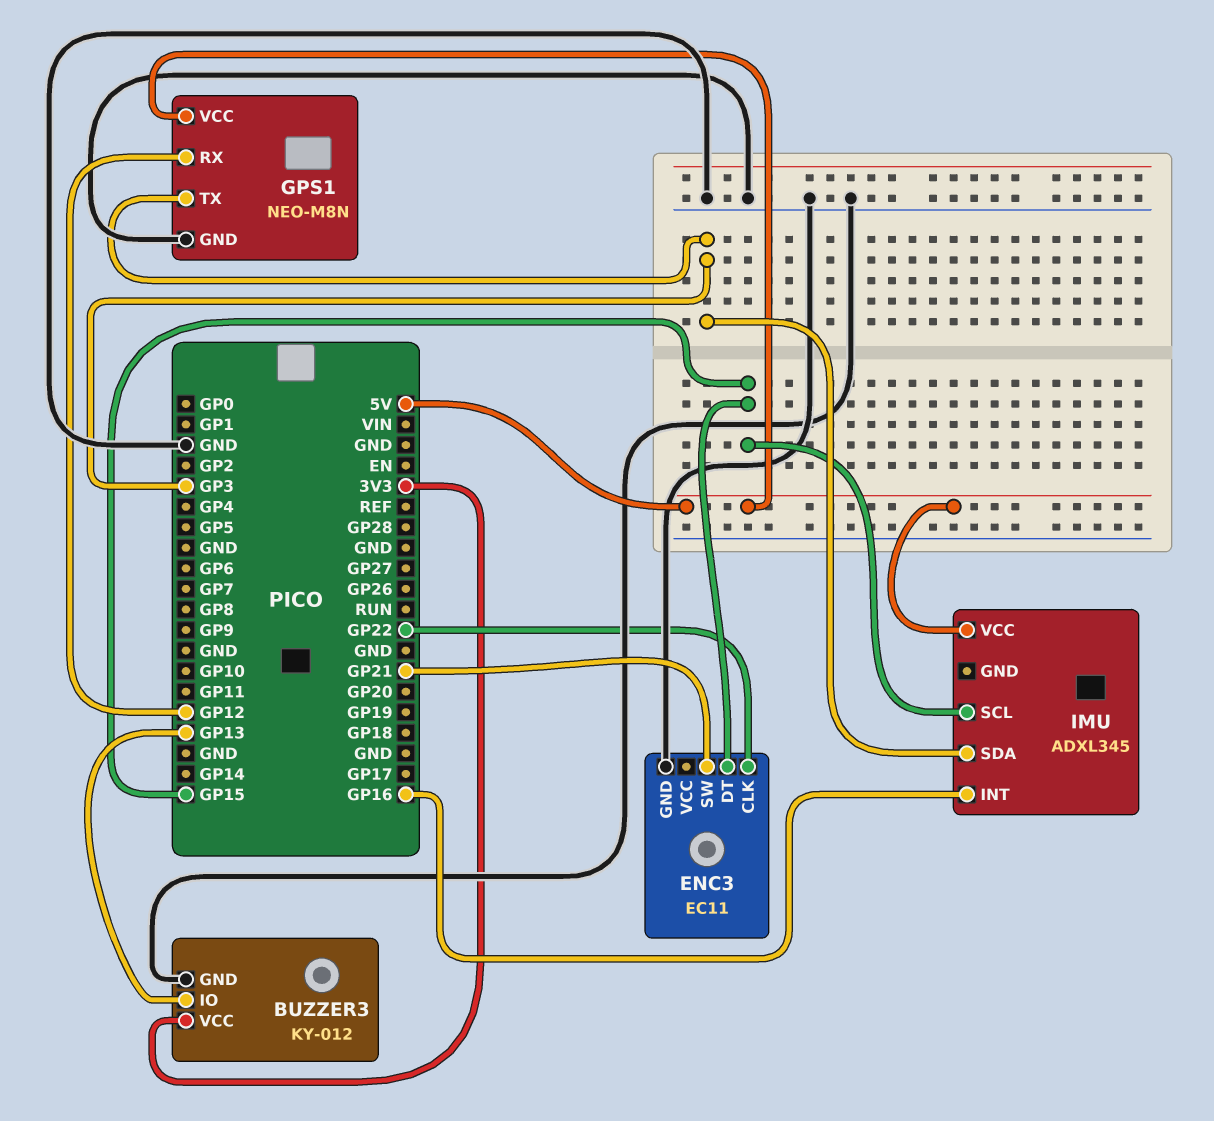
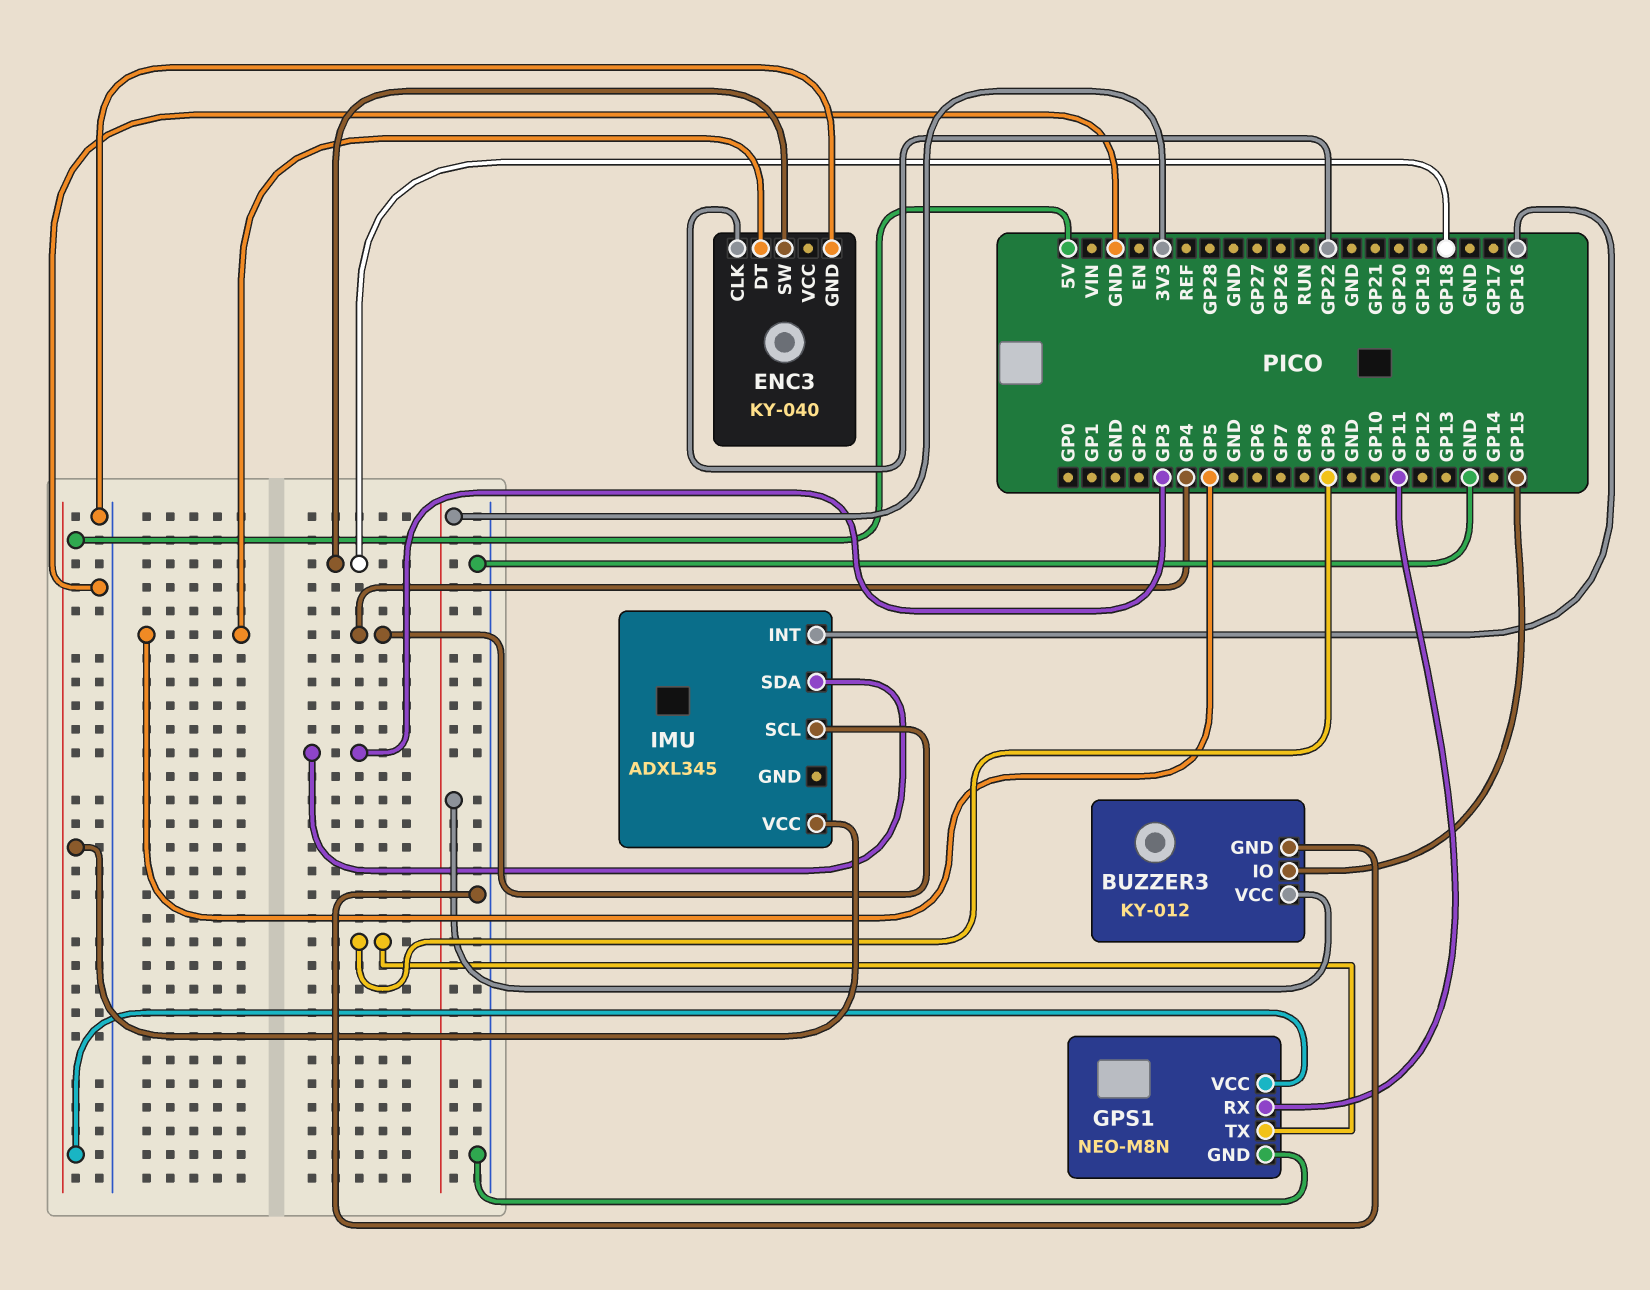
BUZZER3 pin IO: GP13 -> GP15
ENC3: EC11 -> KY-040
ENC3 pin DT: GP15 -> GP5
ENC3 pin SW: GP21 -> GP18
GPS1 pin RX: GP12 -> GP11
GPS1 pin TX: GP3 -> GP9
IMU pin SCL: GP15 -> GP4

